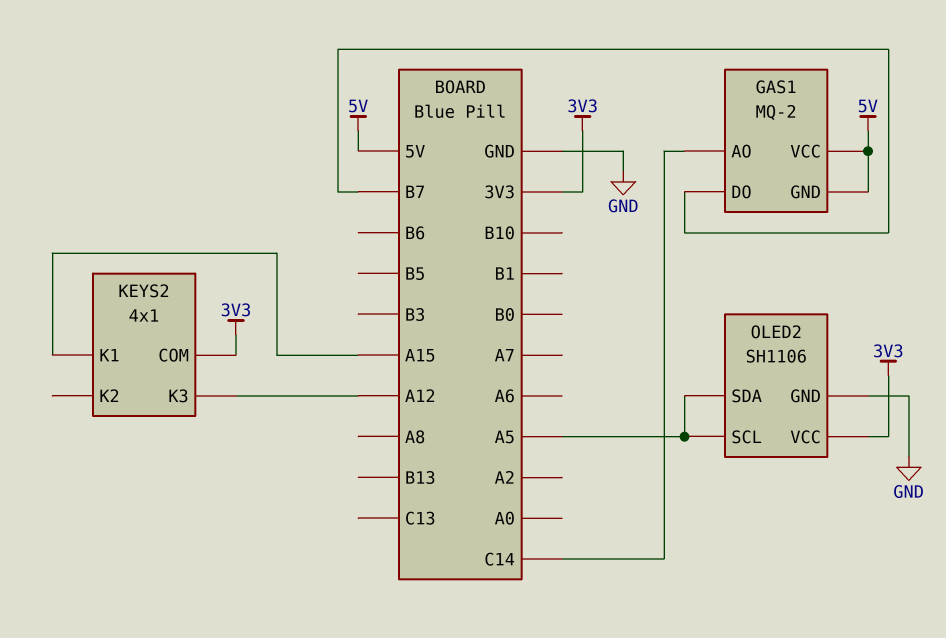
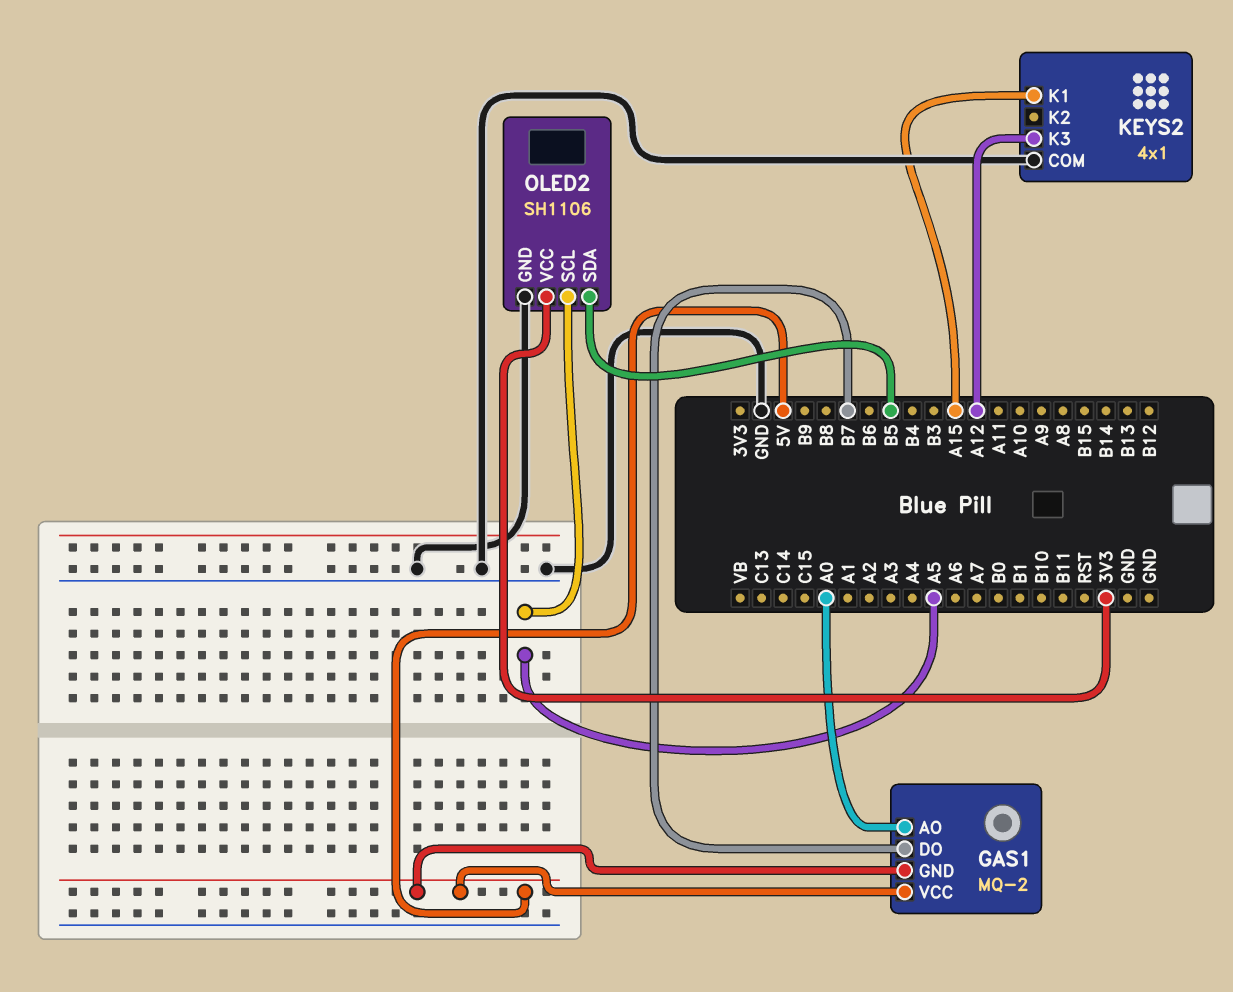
GAS1 pin AO: C14 -> A0
KEYS2 pin COM: 3V3 -> GND
OLED2 pin SDA: A5 -> B5

